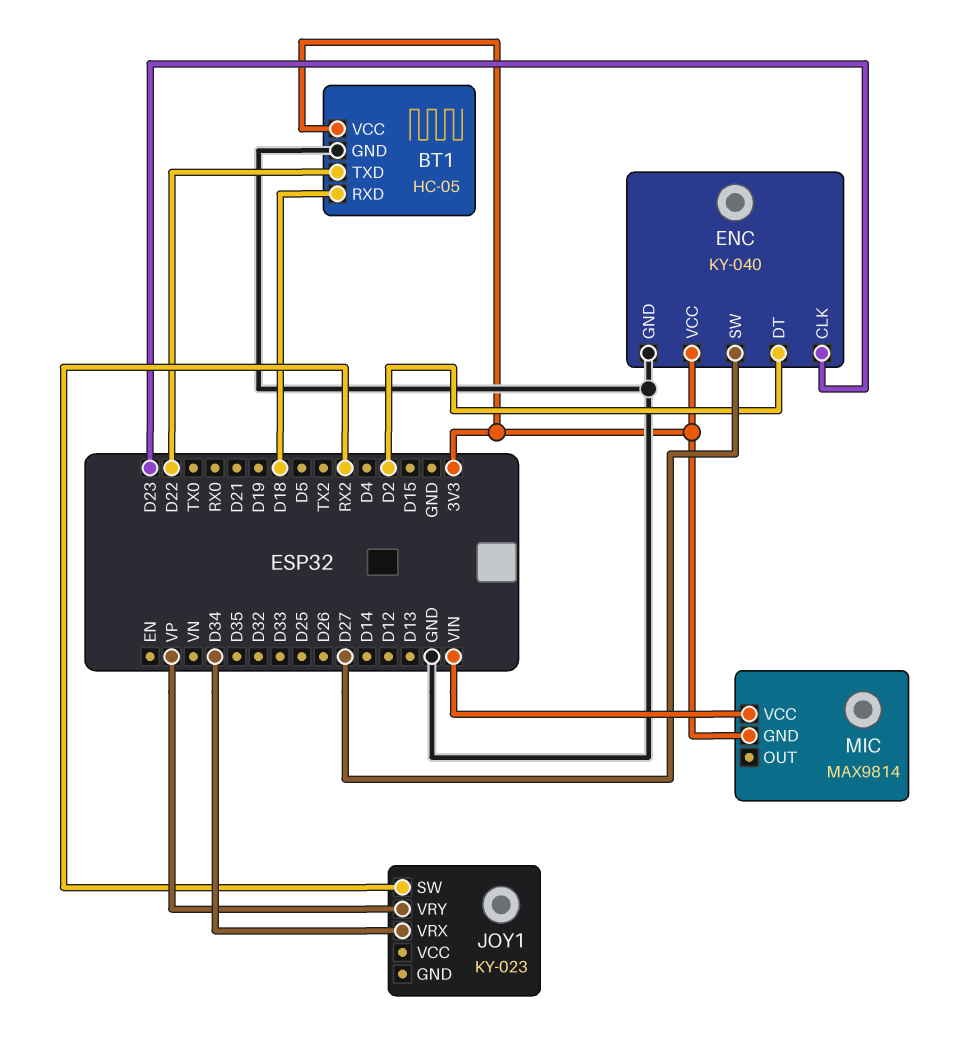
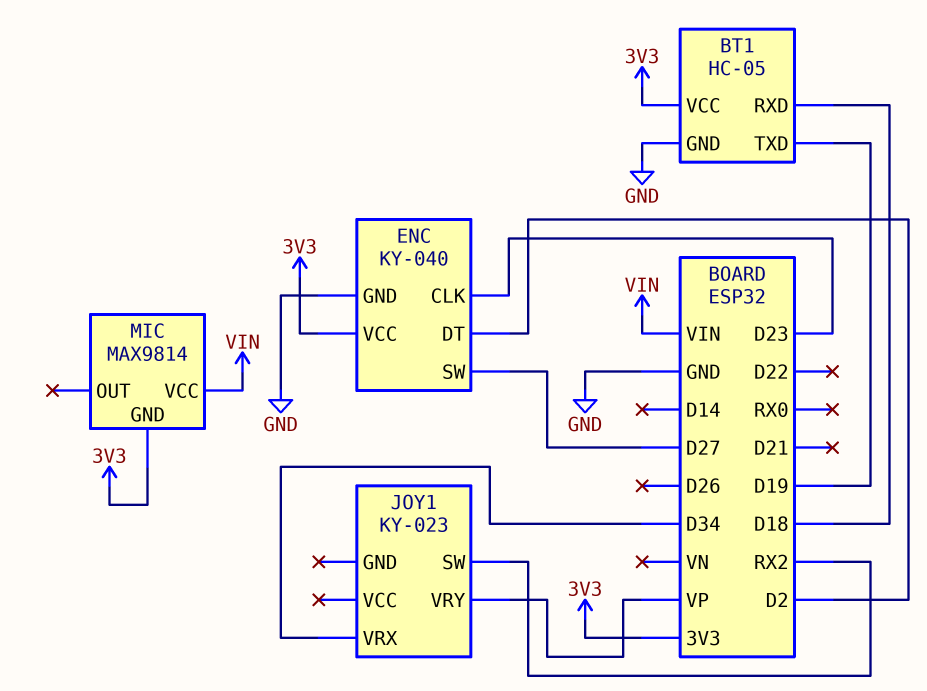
BT1 pin TXD: D22 -> D19

